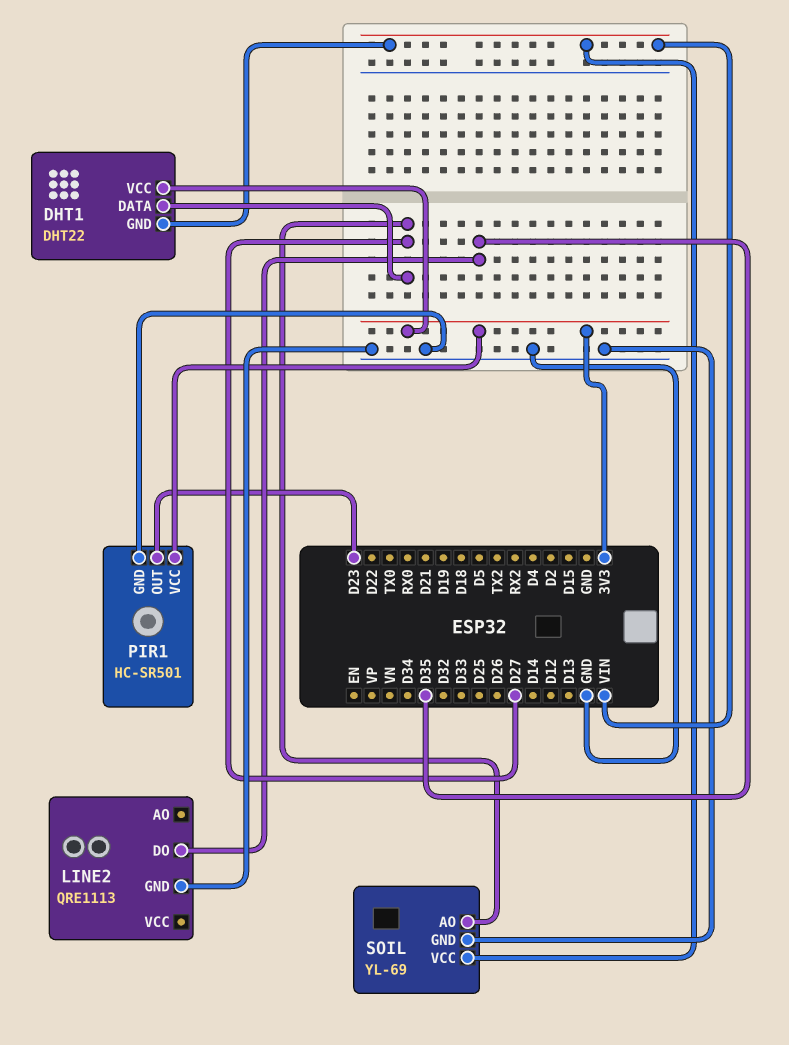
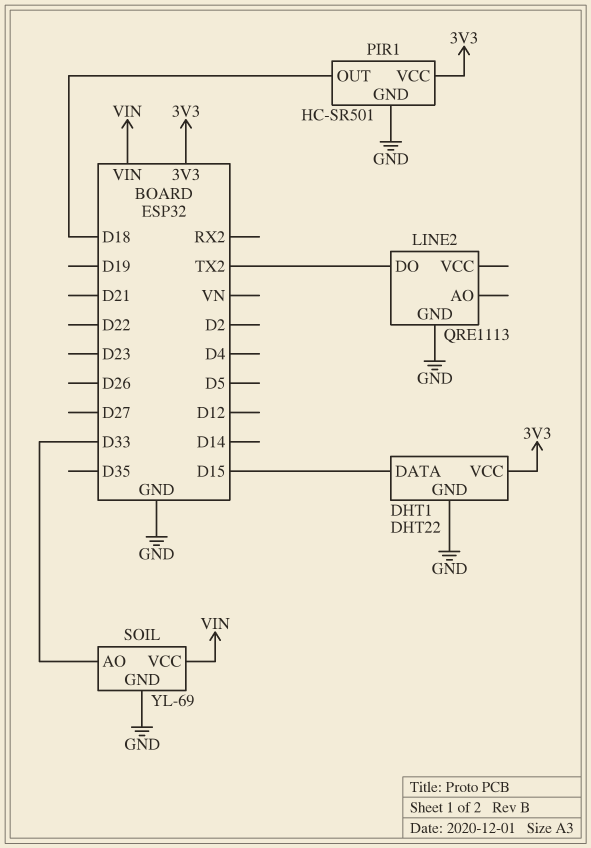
DHT1 pin DATA: D27 -> D15
DHT1 pin GND: VIN -> GND
LINE2 pin DO: D35 -> TX2
PIR1 pin OUT: D23 -> D18
SOIL pin AO: D27 -> D33

